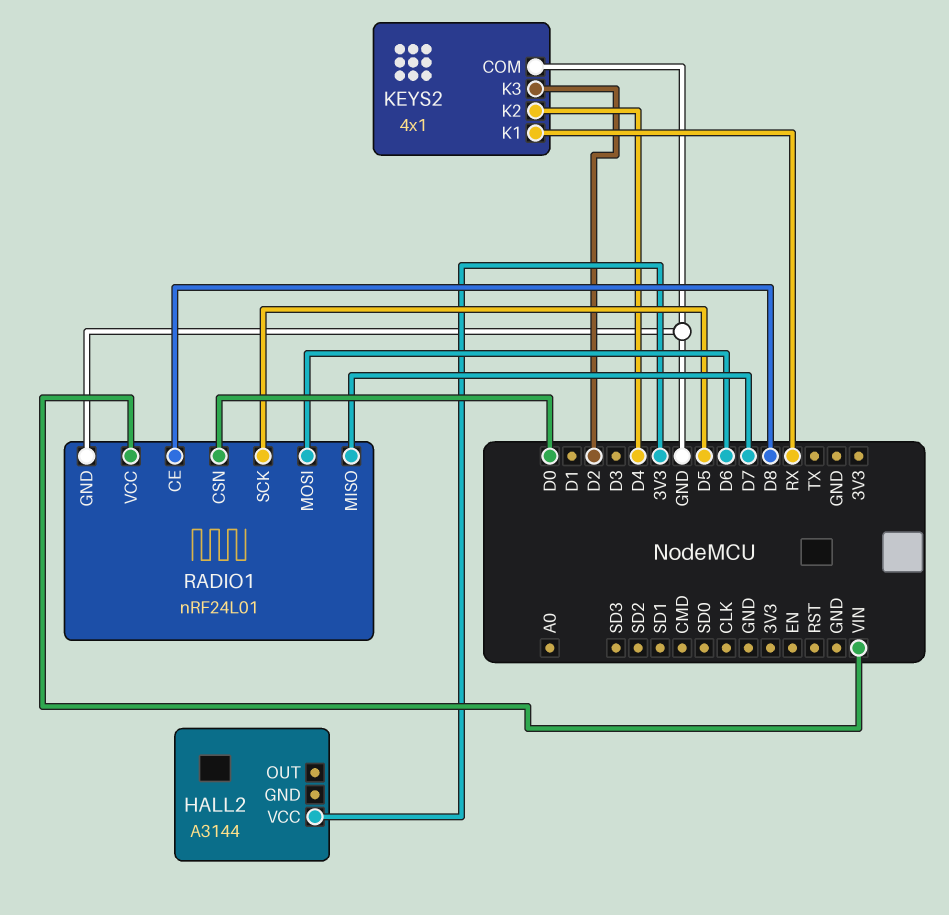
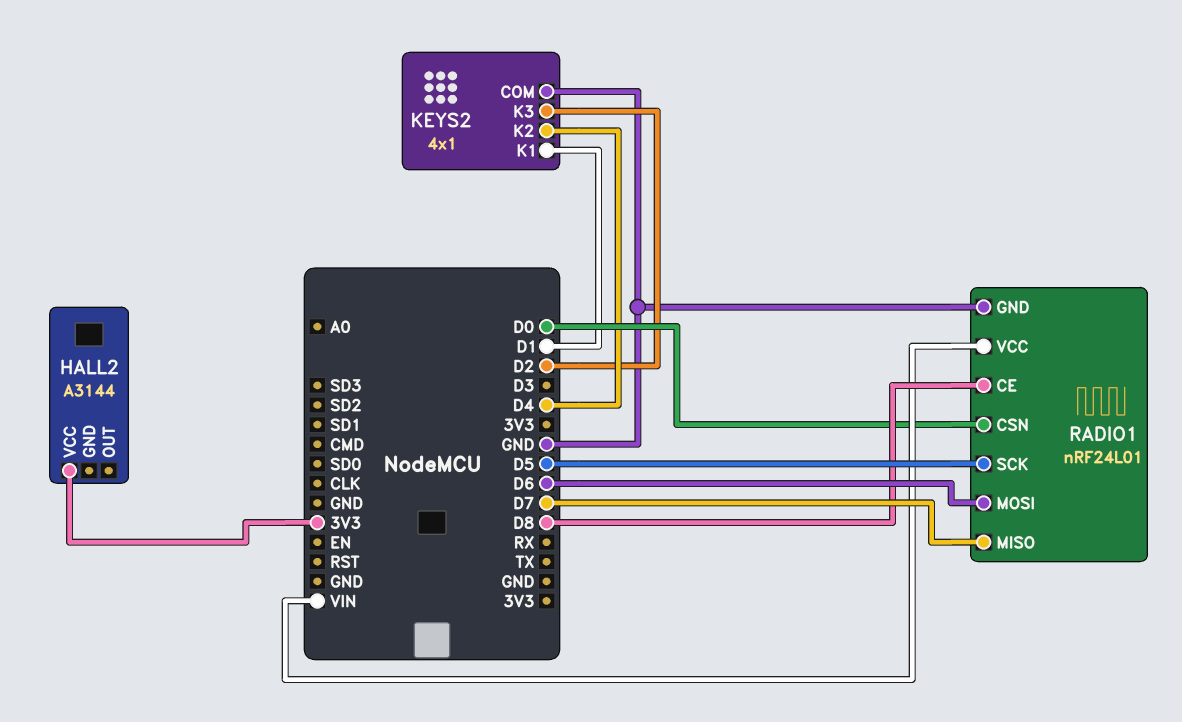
KEYS2 pin K1: RX -> D1

